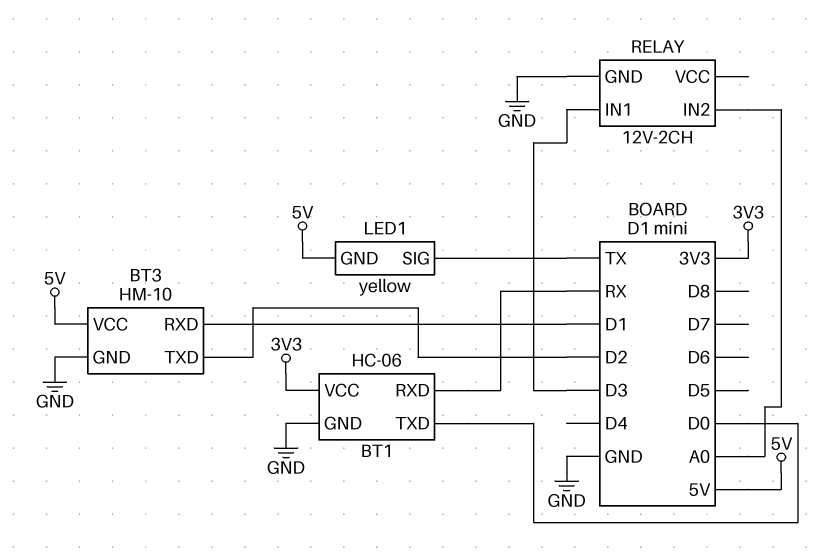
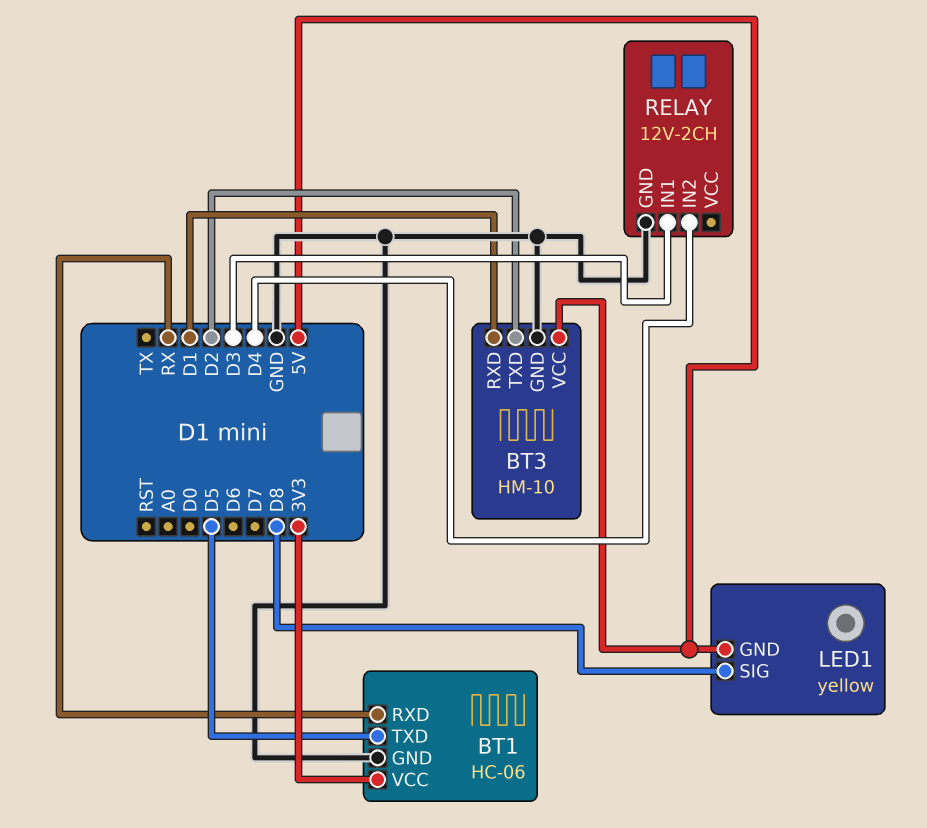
BT1 pin TXD: D0 -> D5
LED1 pin SIG: TX -> D8
RELAY pin IN2: A0 -> D4

